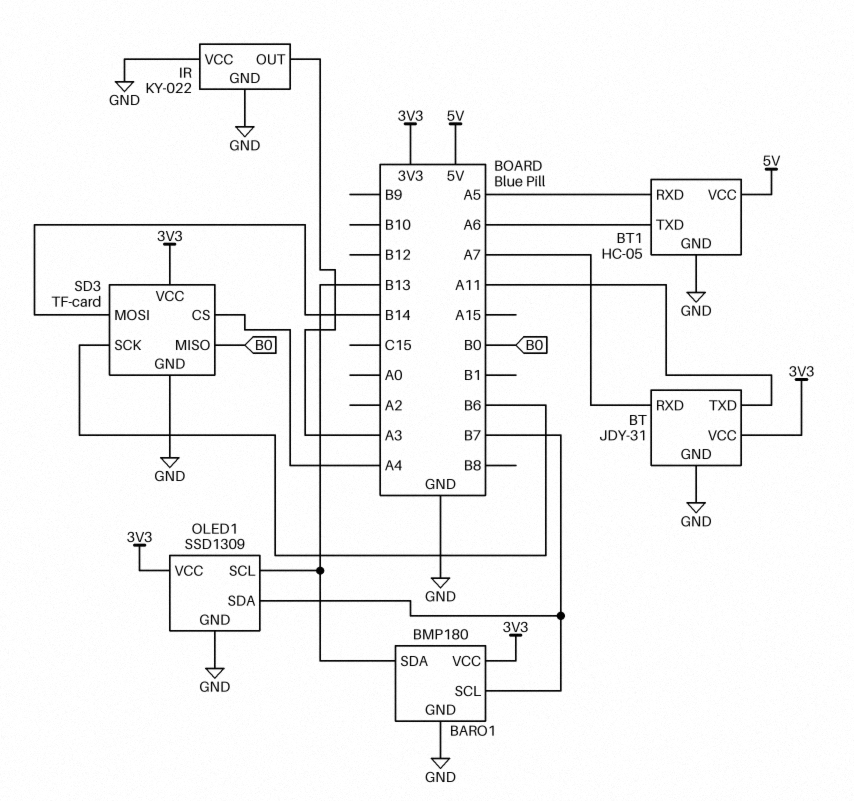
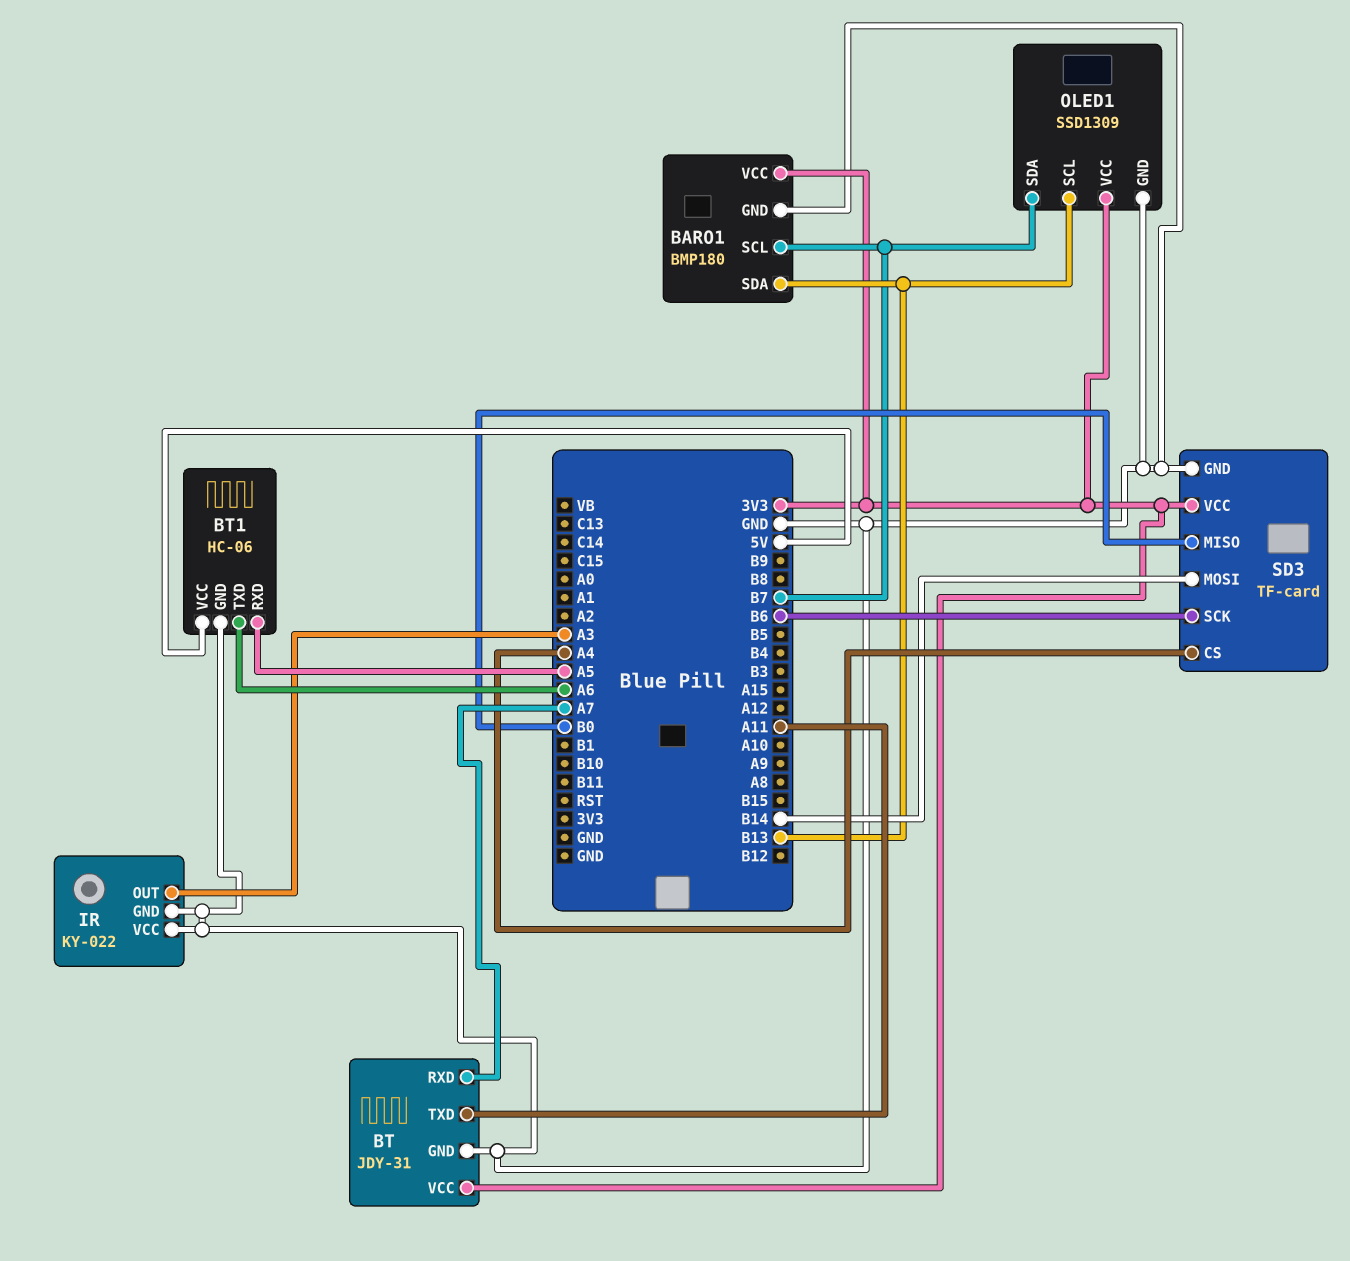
BT1: HC-05 -> HC-06

